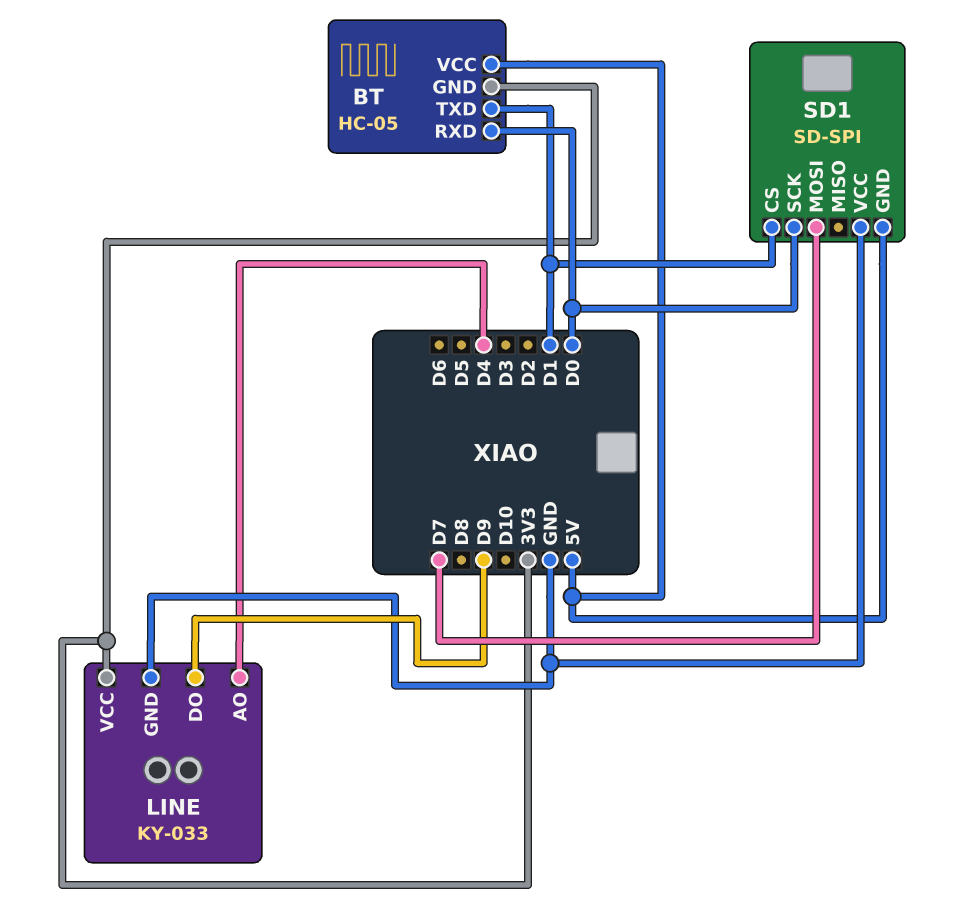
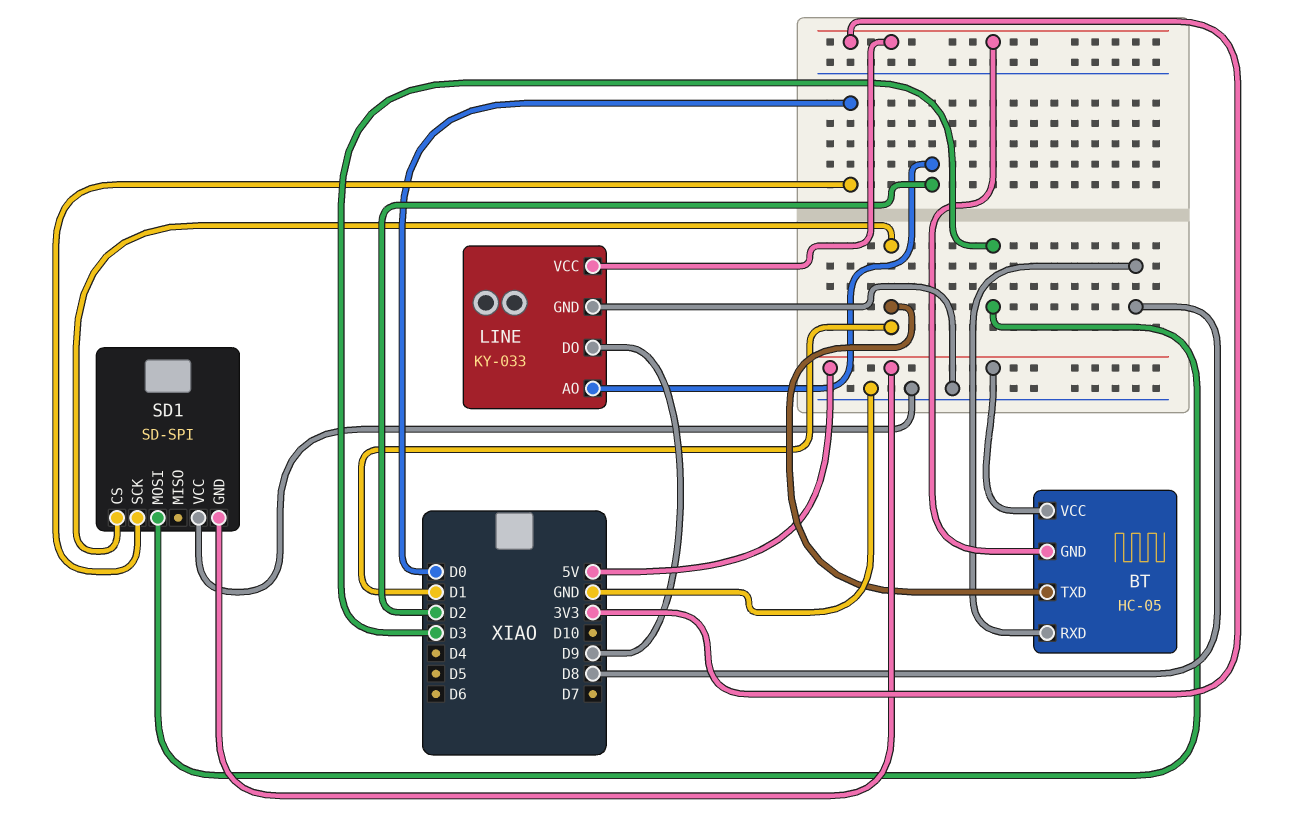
BT pin RXD: D0 -> D8
LINE pin AO: D4 -> D2
SD1 pin MOSI: D7 -> D3

